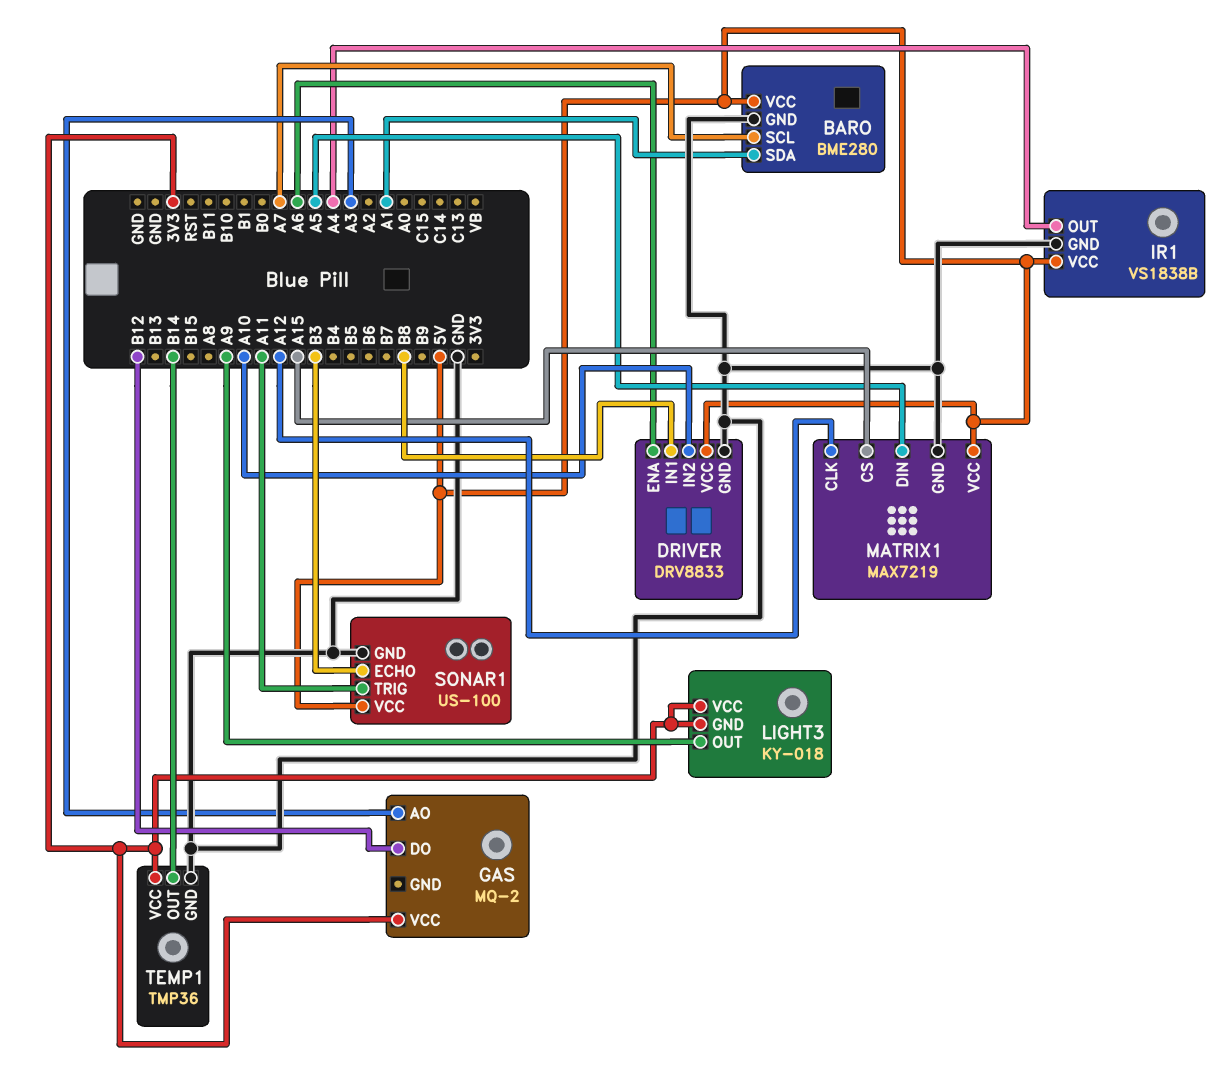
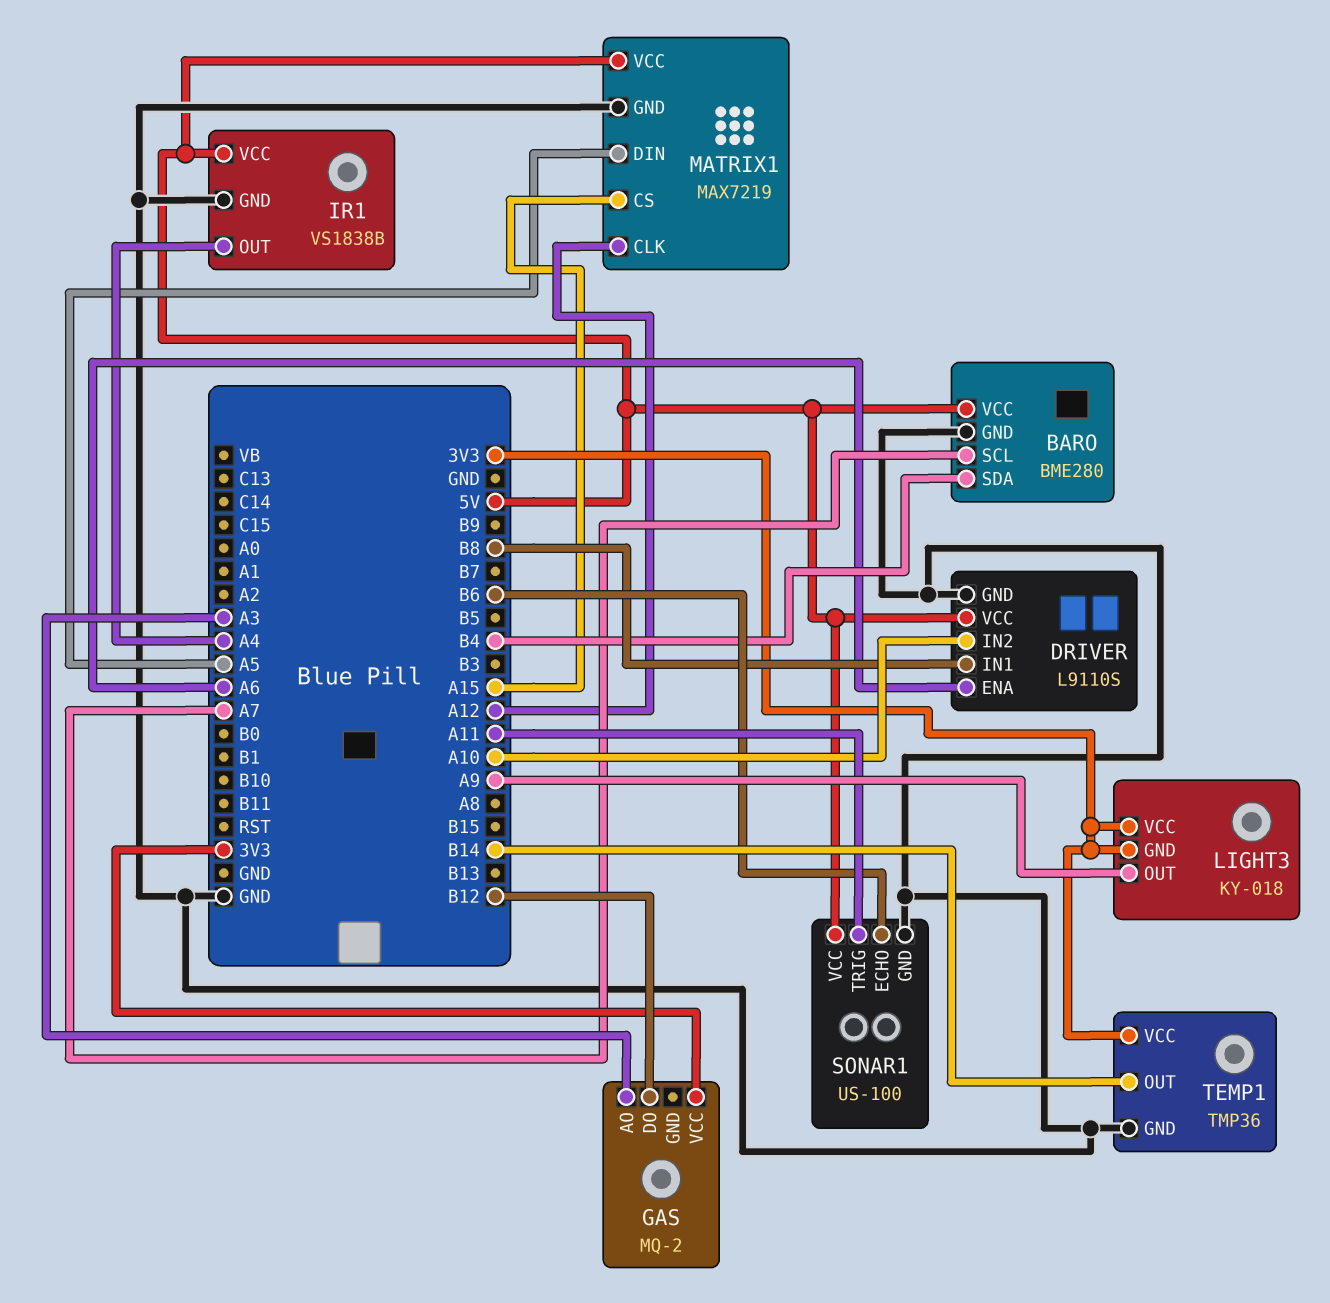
BARO pin SDA: A1 -> B4
DRIVER: DRV8833 -> L9110S
SONAR1 pin ECHO: B3 -> B6

